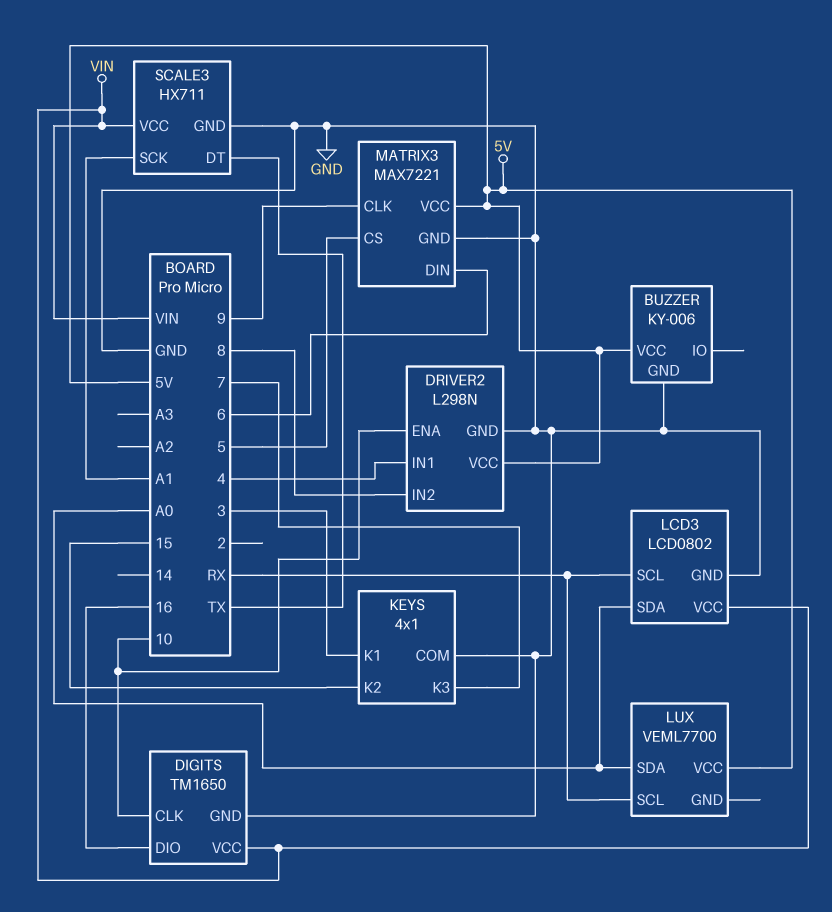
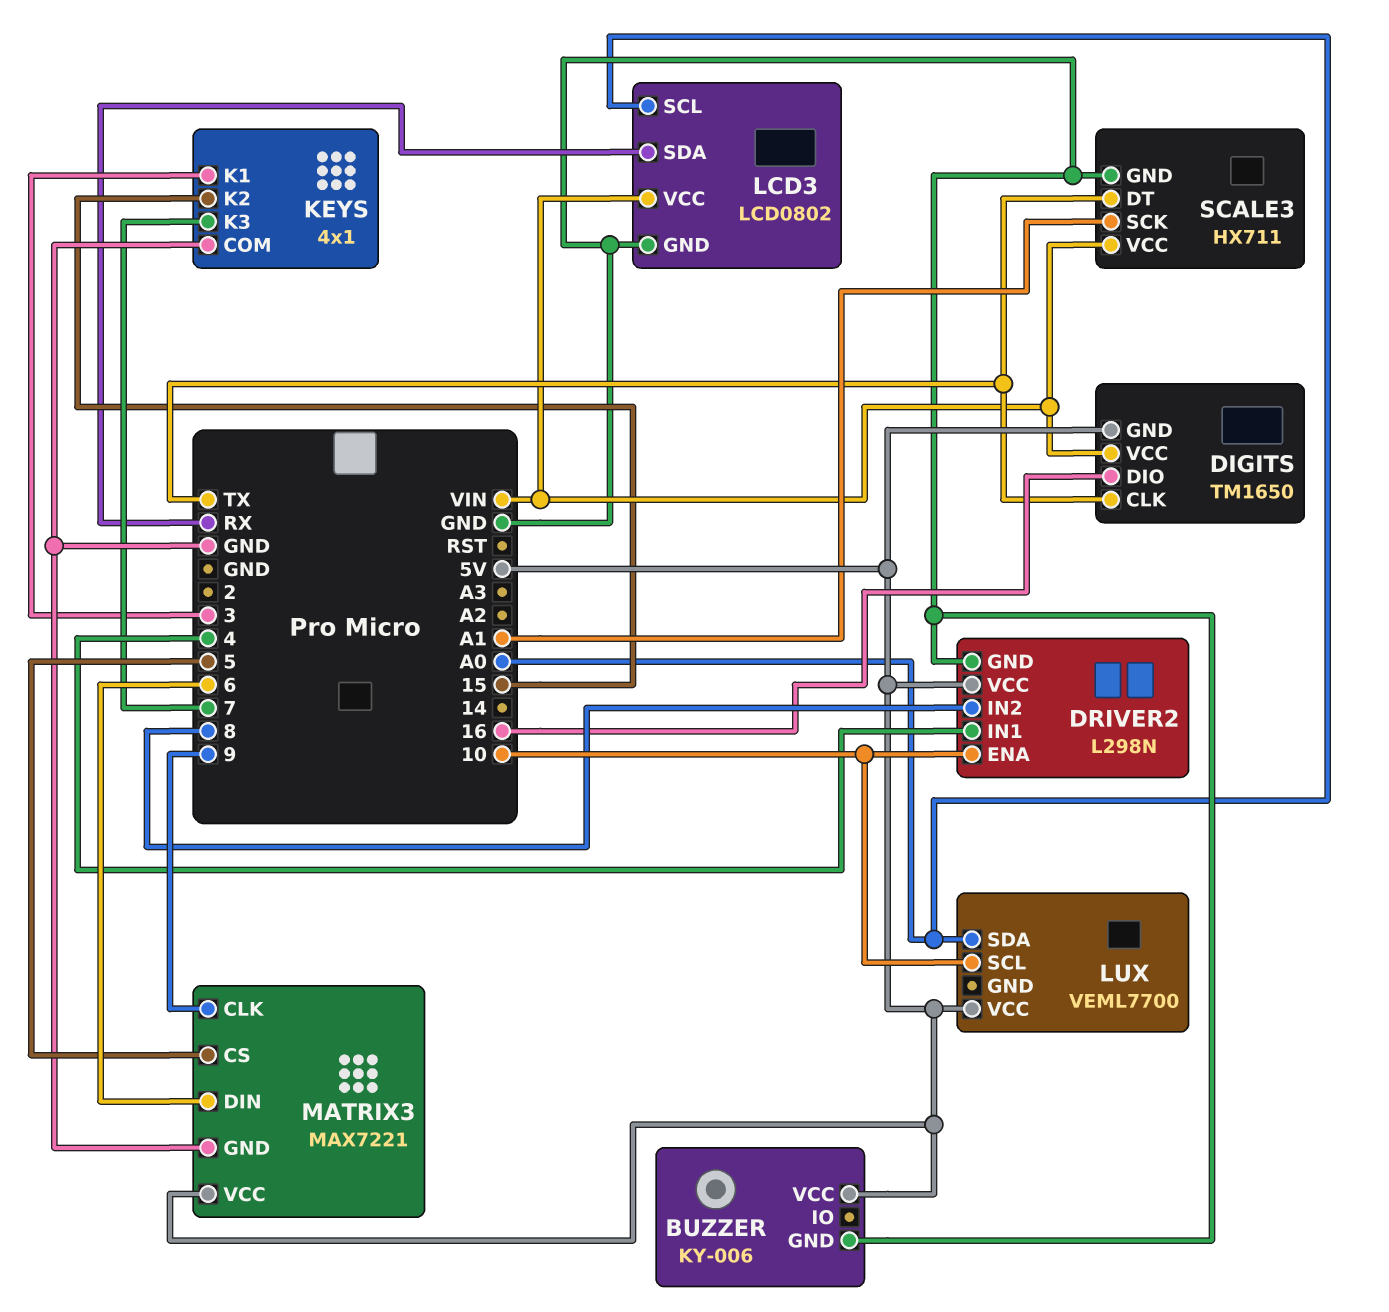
DIGITS pin CLK: 10 -> TX
DIGITS pin GND: GND -> 5V
LCD3 pin SCL: RX -> A0
LCD3 pin SDA: A0 -> RX
LUX pin SCL: RX -> 10

